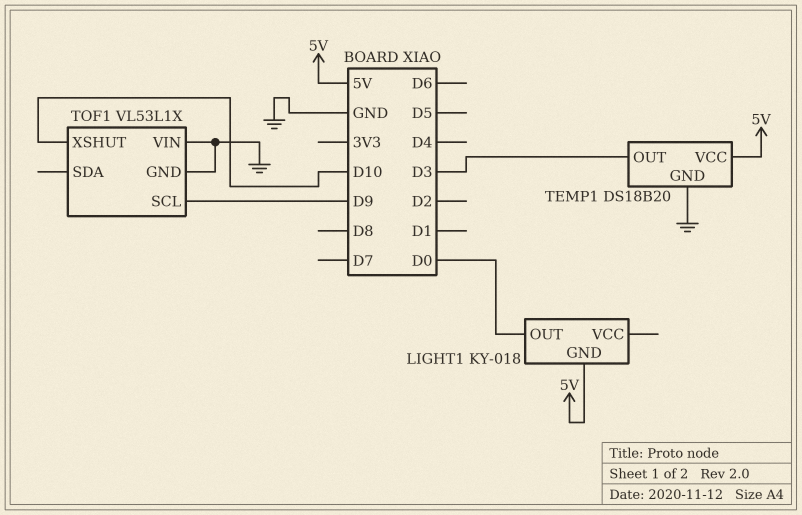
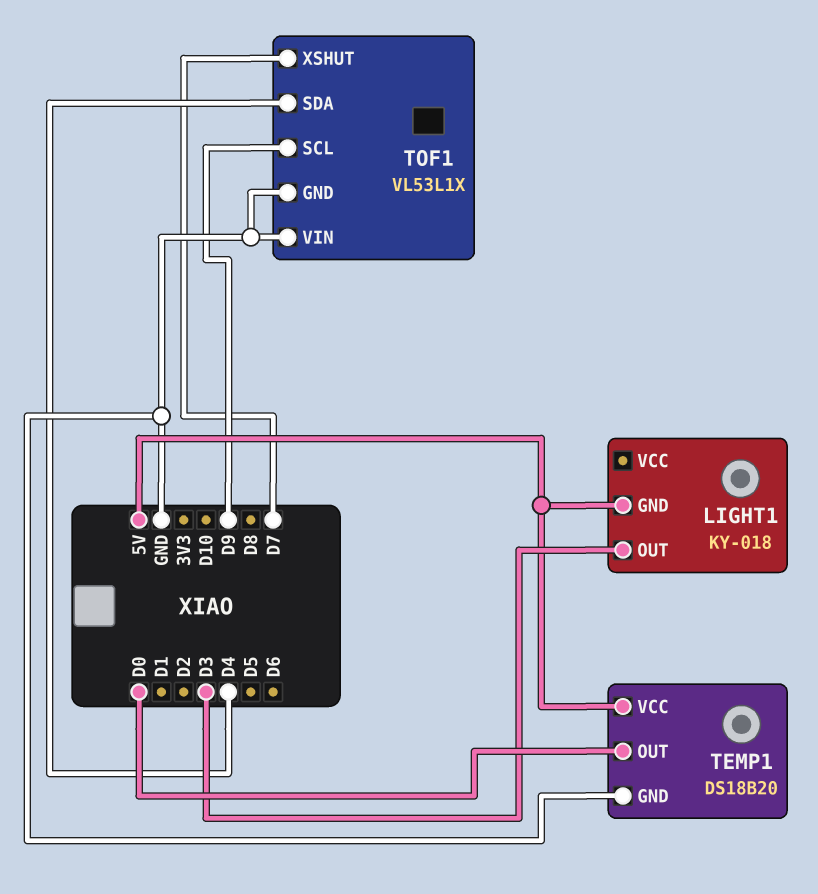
LIGHT1 pin OUT: D0 -> D3
TEMP1 pin OUT: D3 -> D0
TOF1 pin SDA: none -> D4
TOF1 pin XSHUT: D10 -> D7

